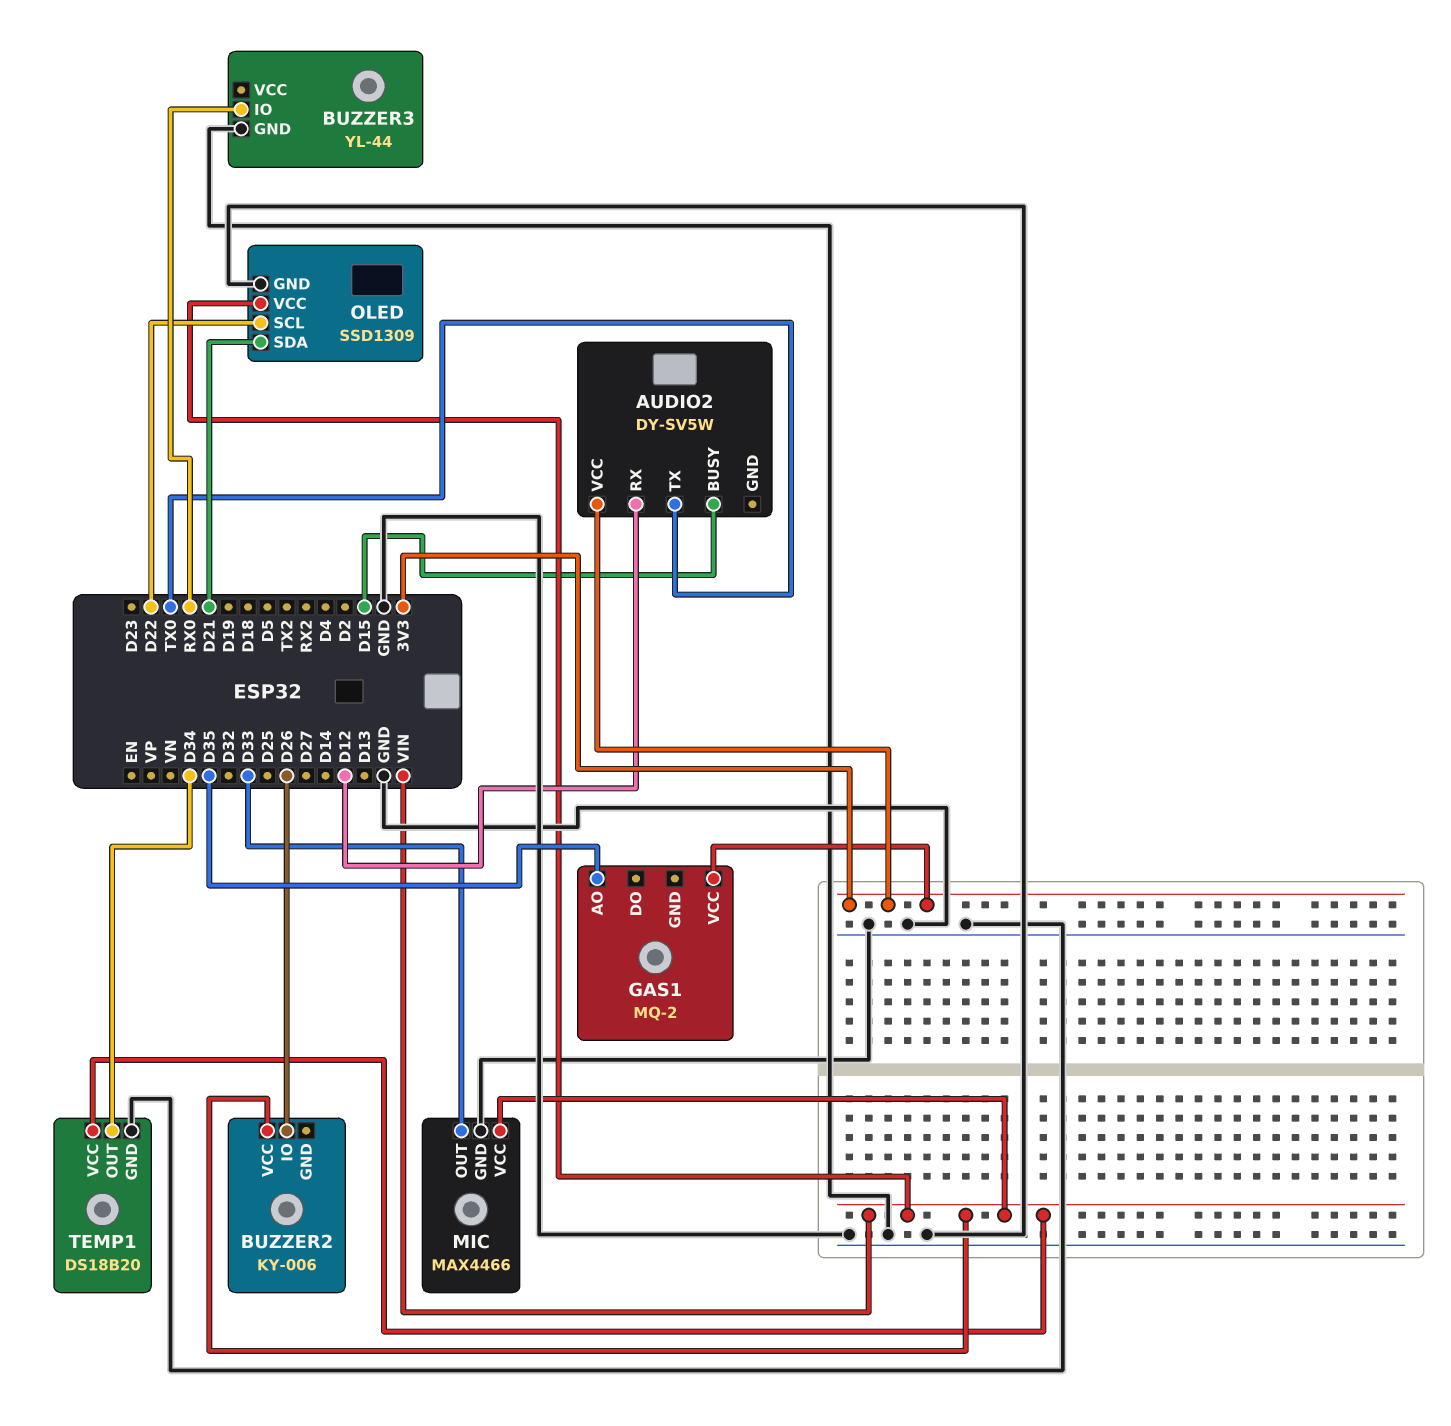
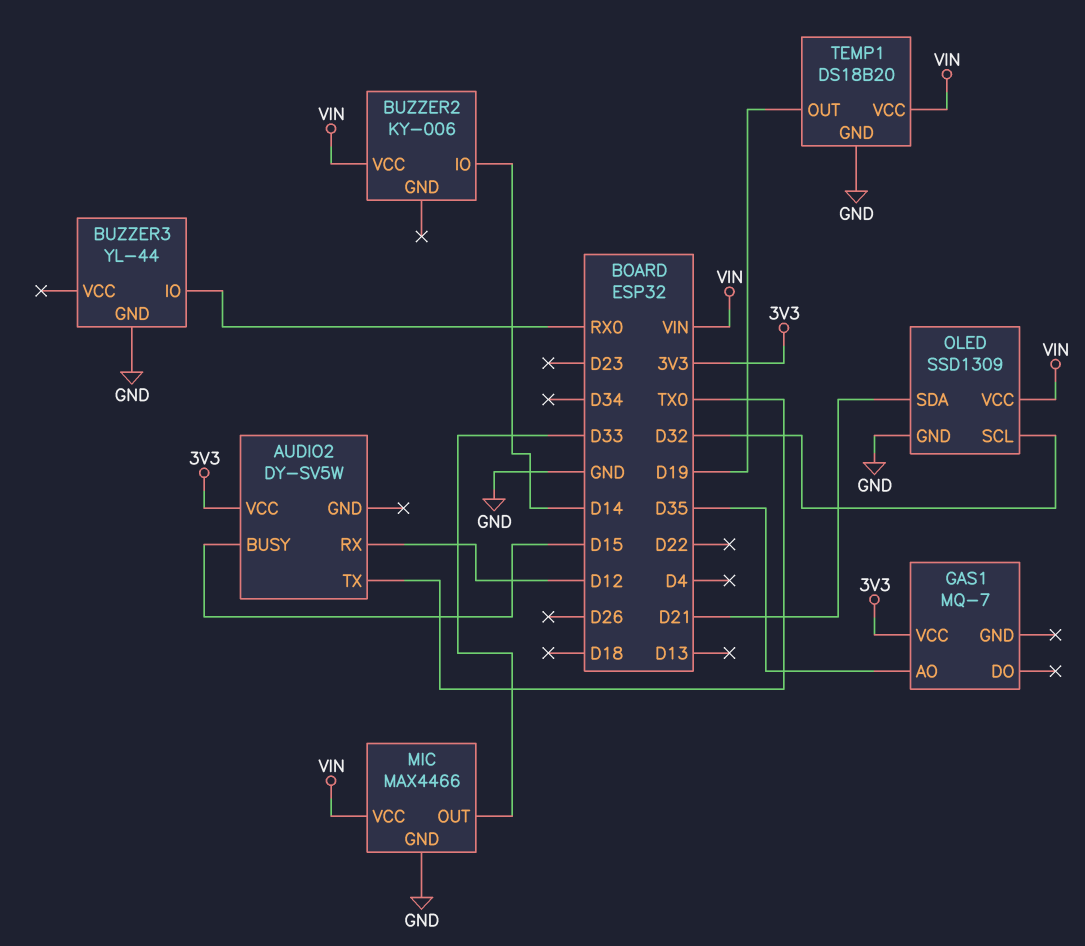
BUZZER2 pin IO: D26 -> D14
GAS1: MQ-2 -> MQ-7
OLED pin SCL: D22 -> D32
TEMP1 pin OUT: D34 -> D19

